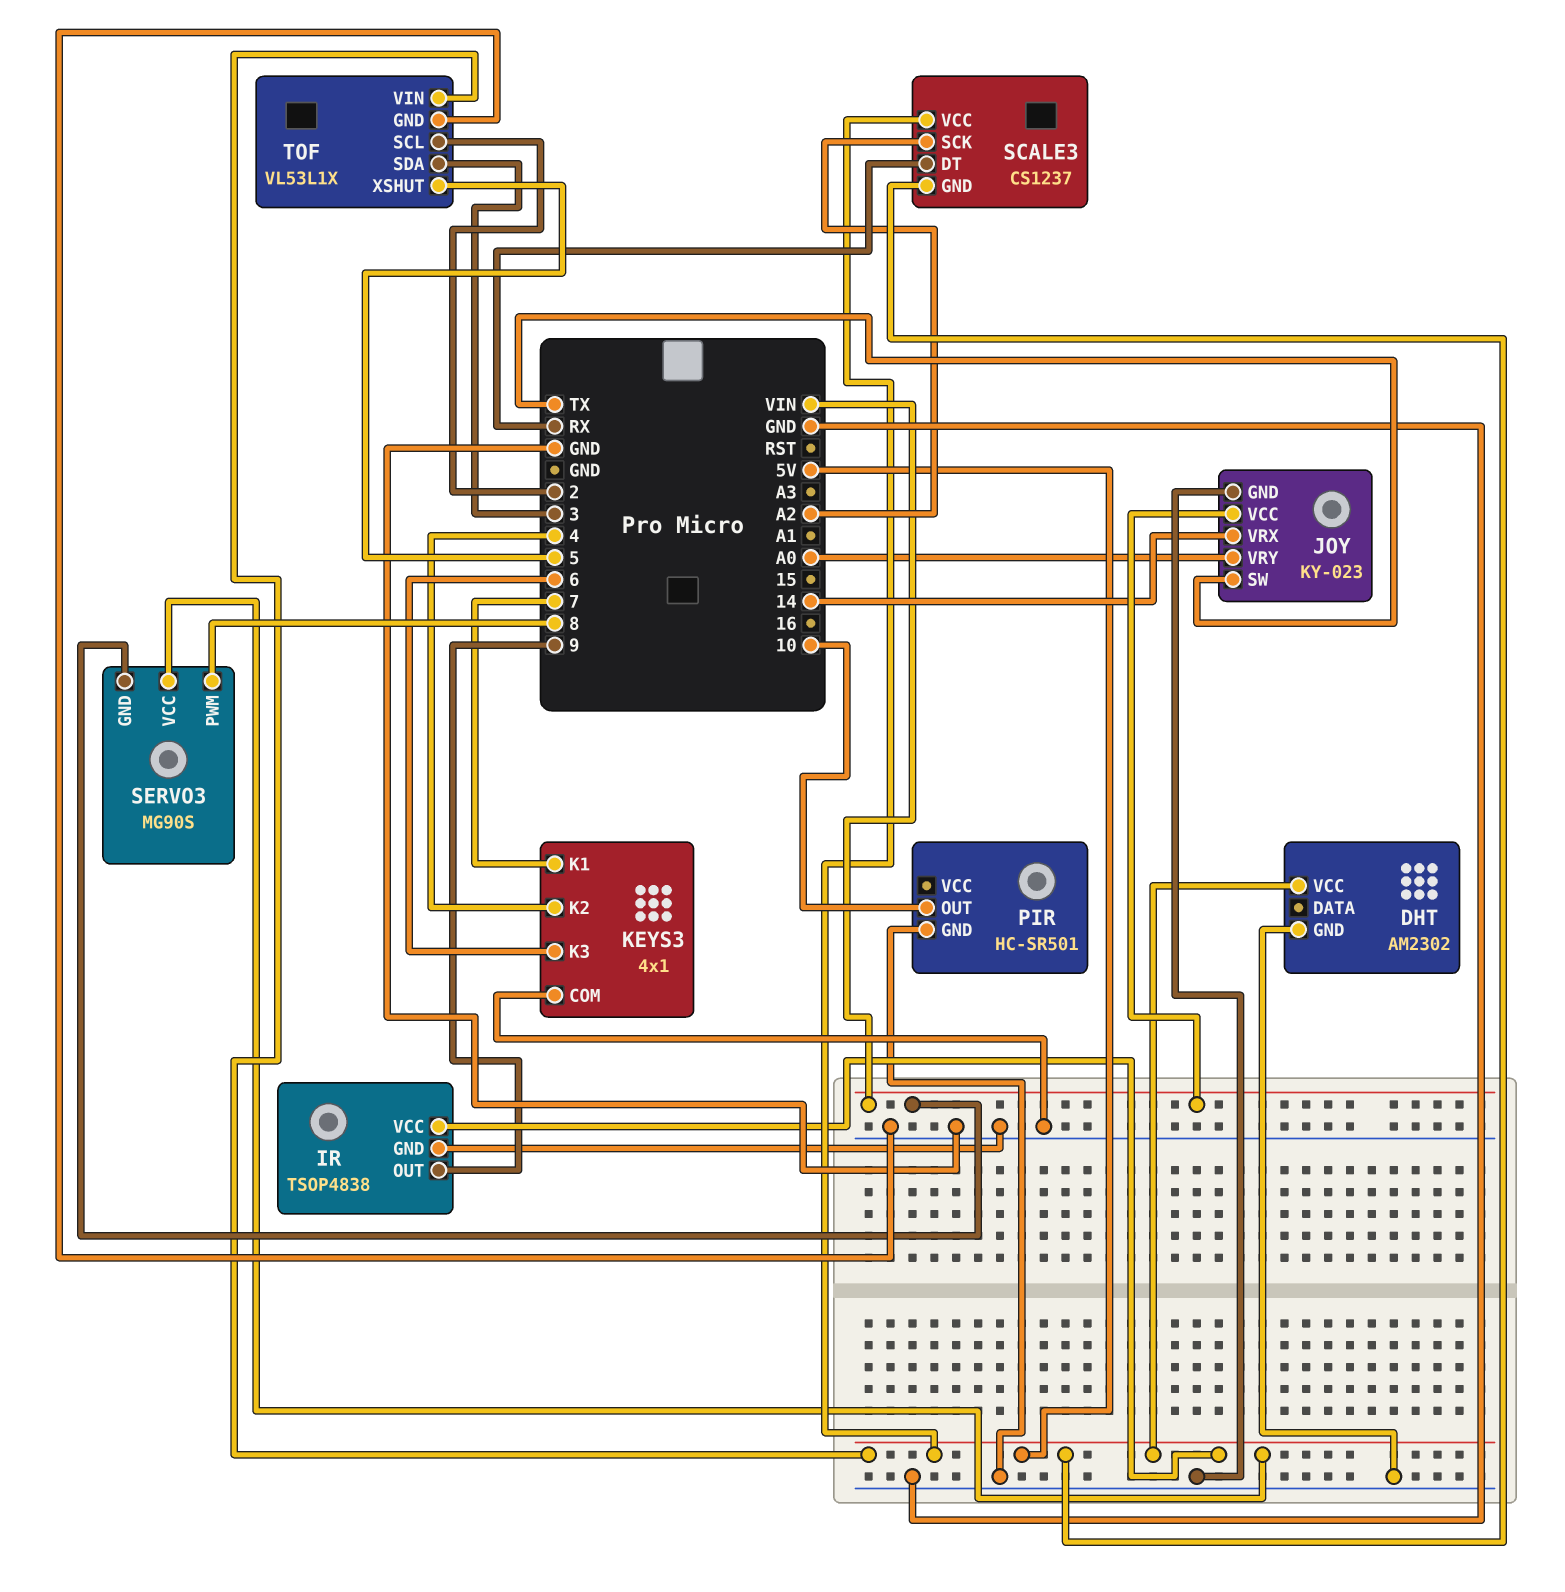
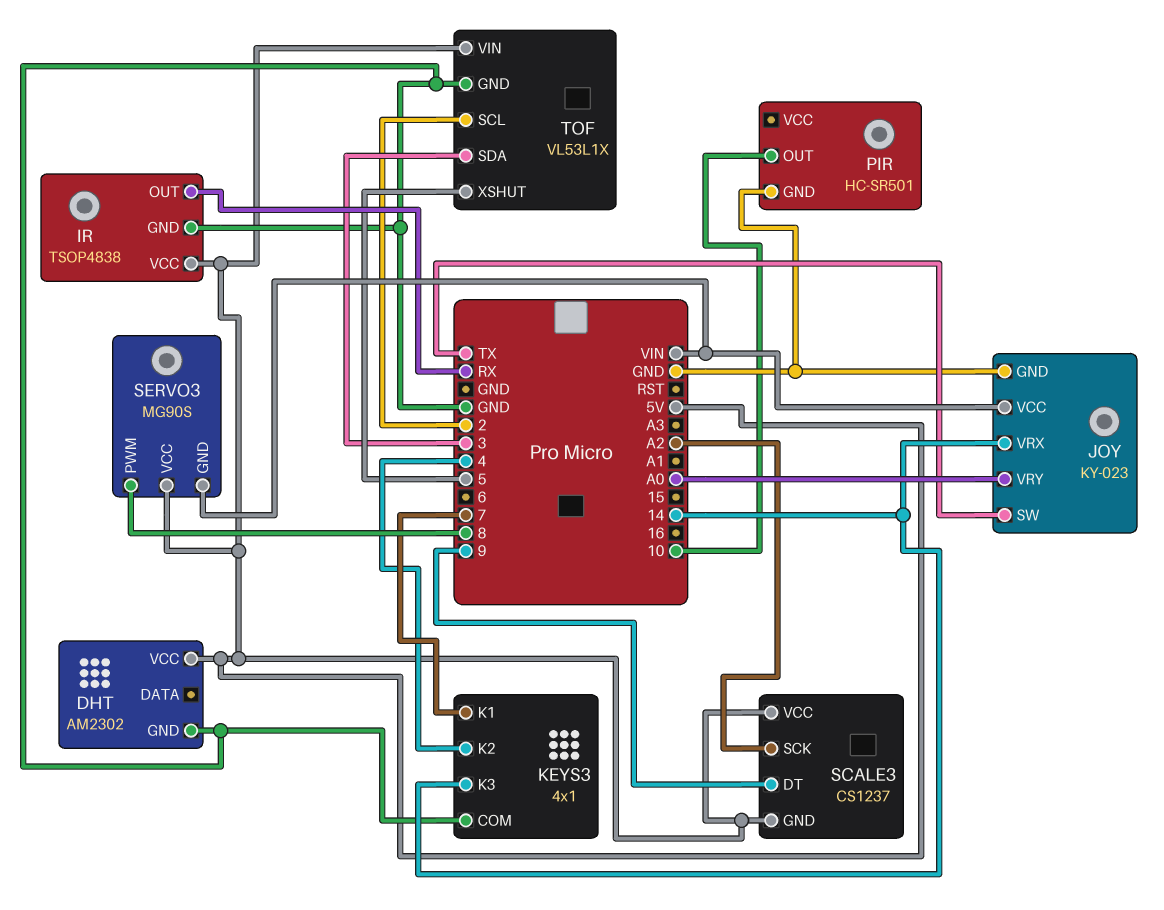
IR pin OUT: 9 -> RX
KEYS3 pin K3: 6 -> 14
SCALE3 pin DT: RX -> 9

